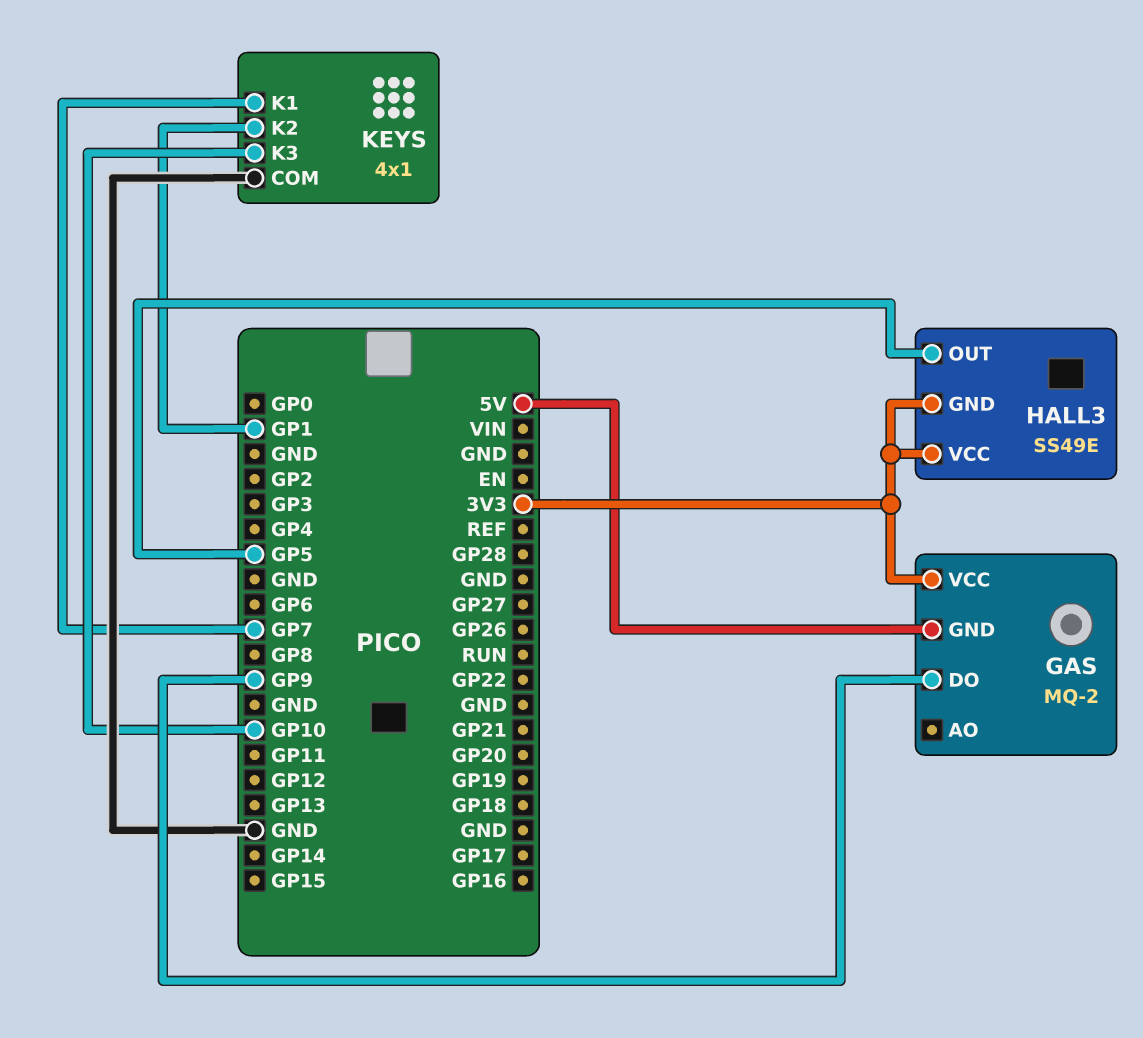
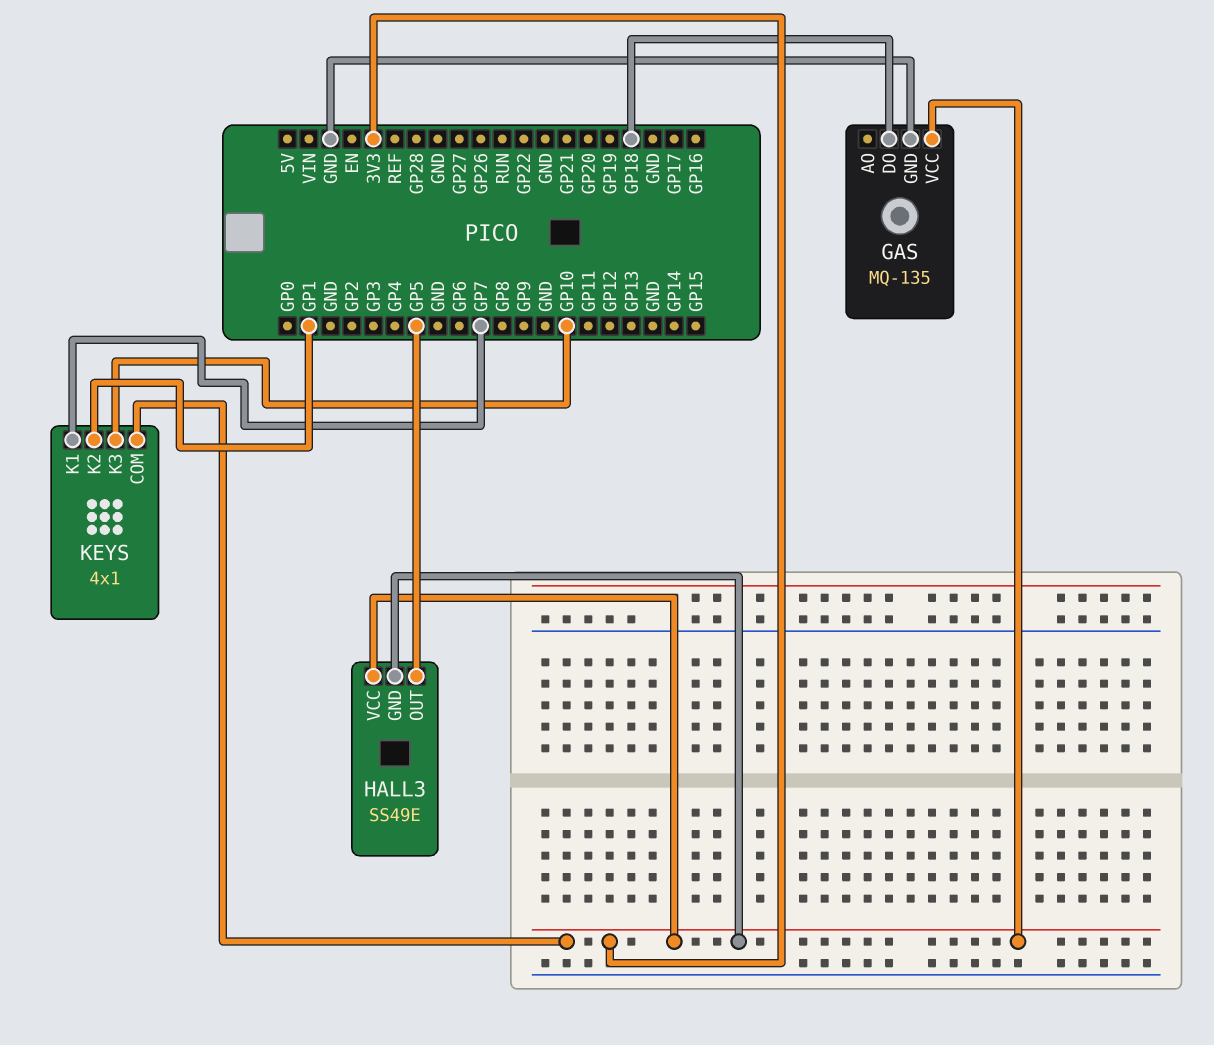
GAS: MQ-2 -> MQ-135
GAS pin DO: GP9 -> GP18
GAS pin GND: 5V -> GND
KEYS pin COM: GND -> 3V3

